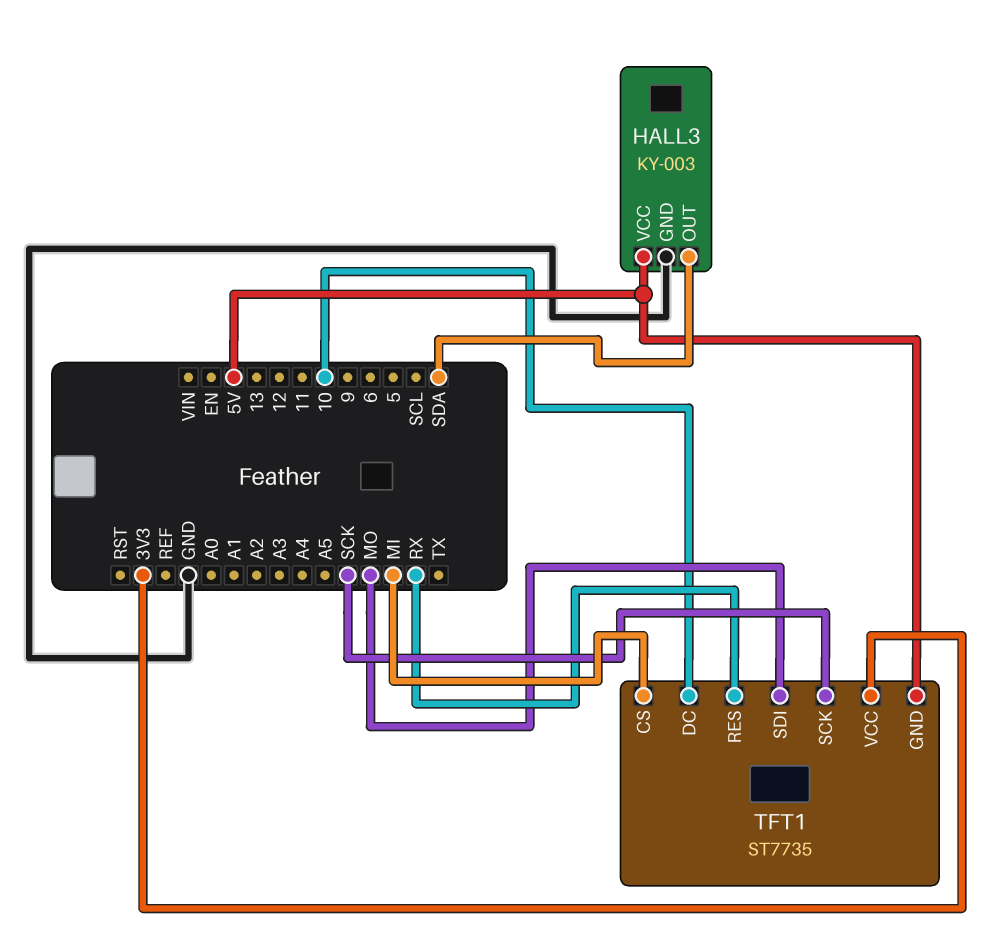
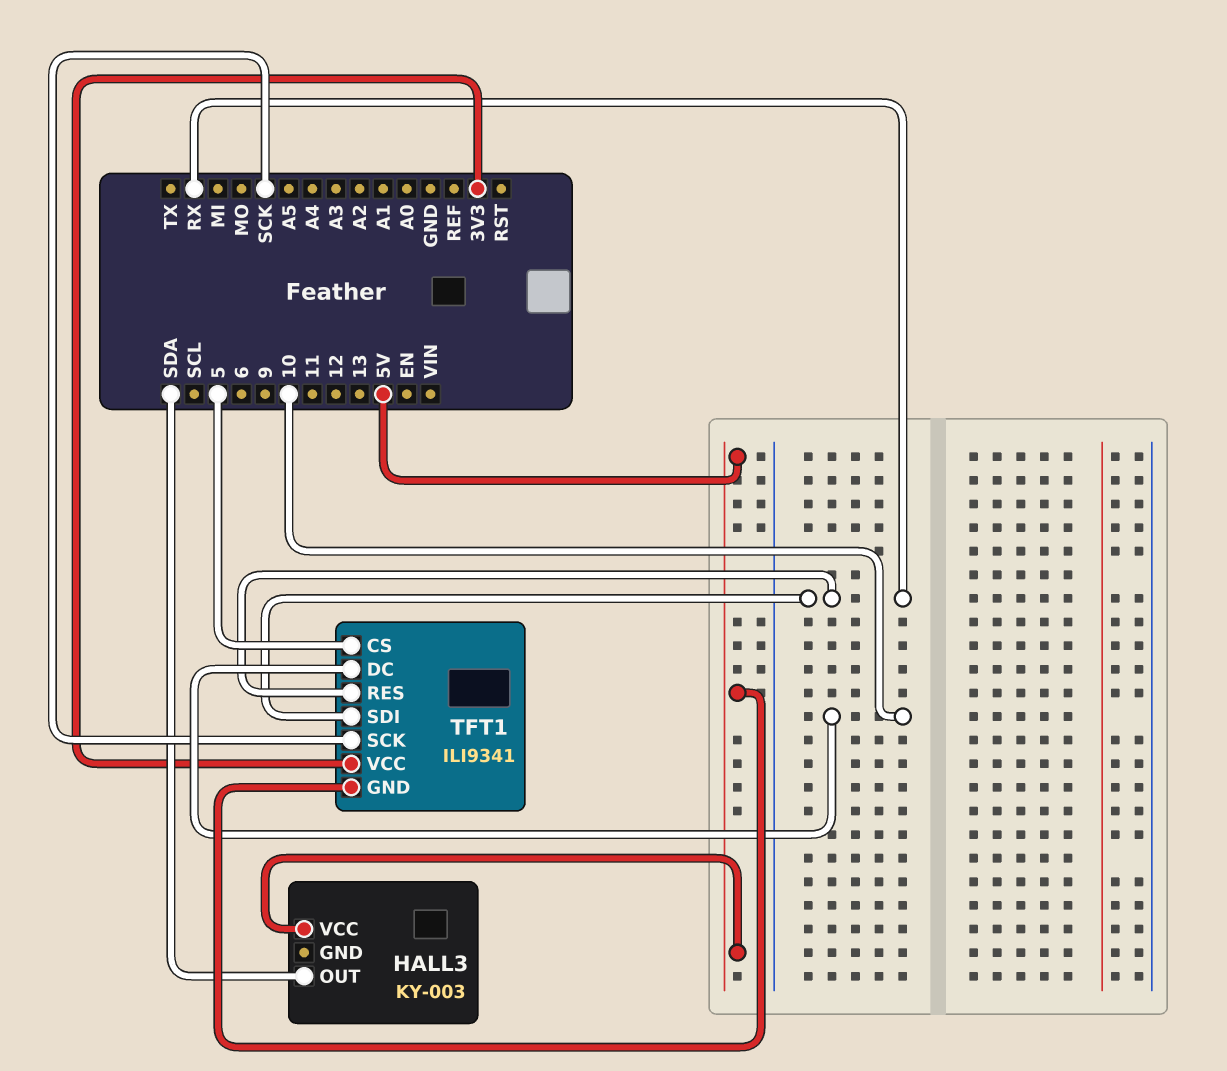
HALL3 pin GND: GND -> none
TFT1: ST7735 -> ILI9341
TFT1 pin CS: MI -> 5
TFT1 pin SDI: MO -> RX

